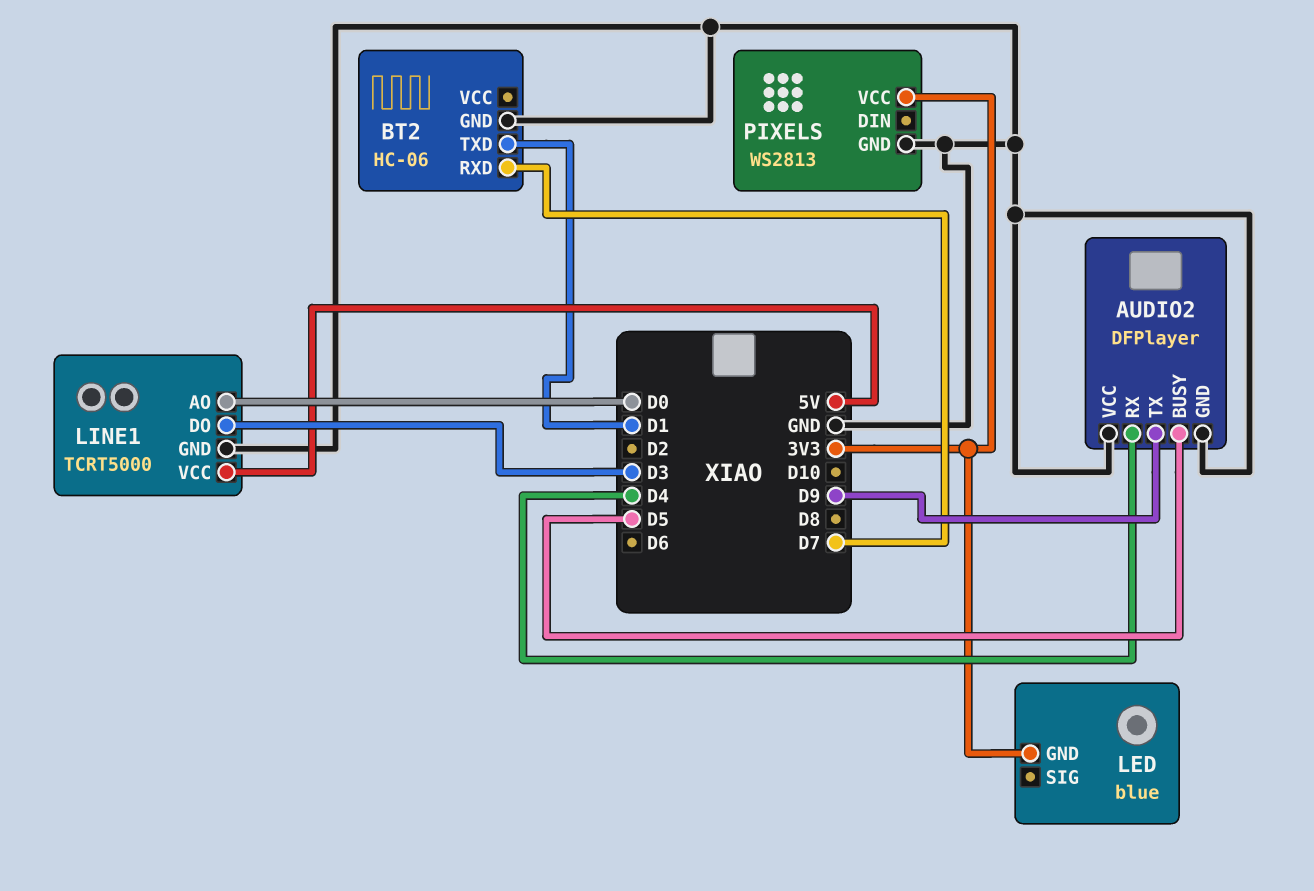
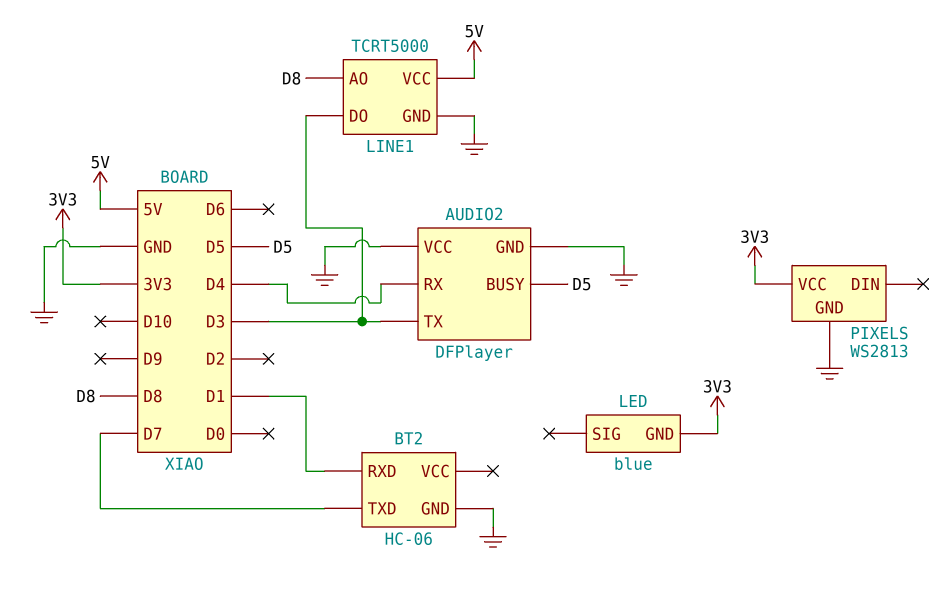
AUDIO2 pin TX: D9 -> D3
BT2 pin RXD: D7 -> D1
BT2 pin TXD: D1 -> D7
LINE1 pin AO: D0 -> D8

